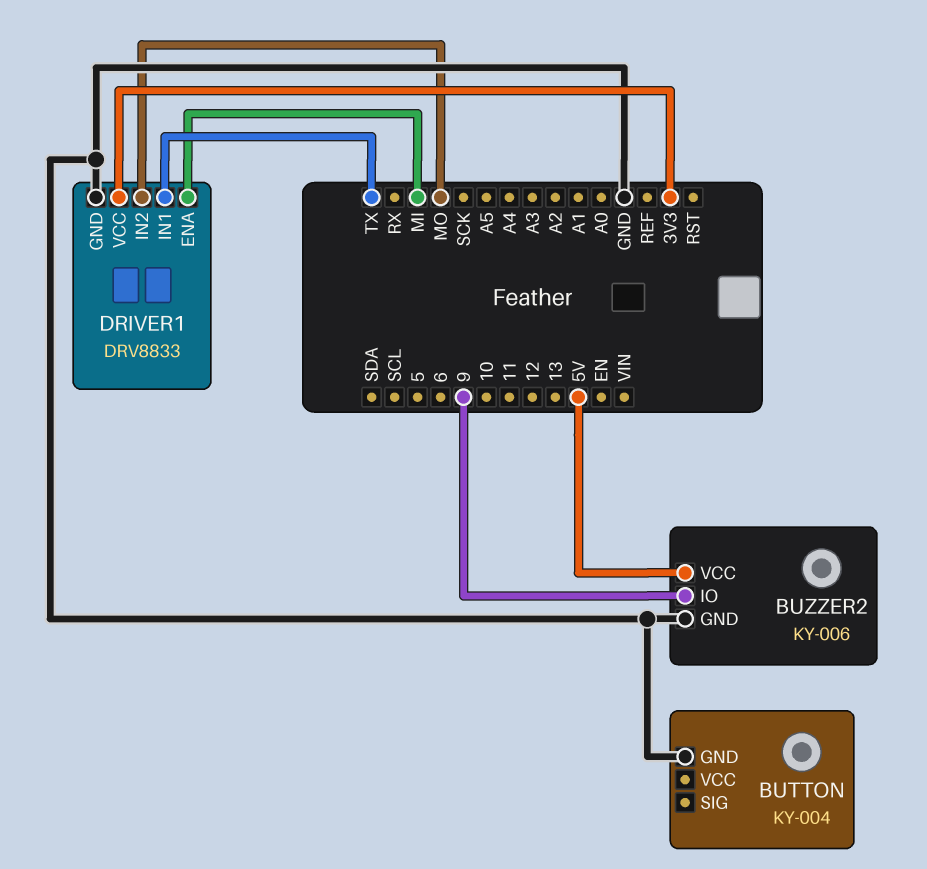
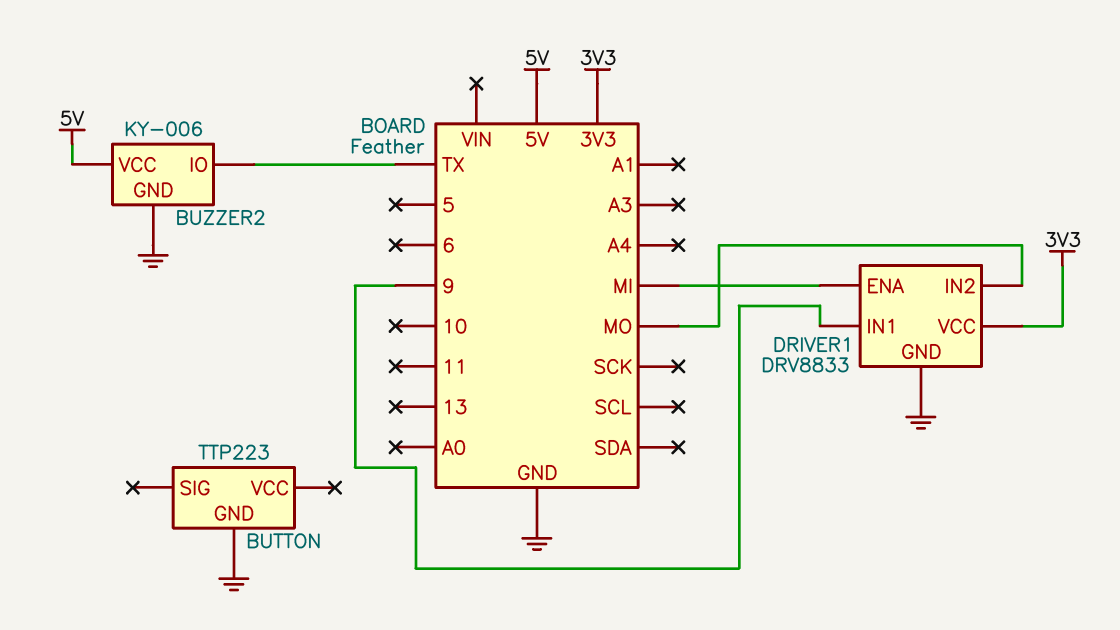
BUTTON: KY-004 -> TTP223
BUZZER2 pin IO: 9 -> TX
DRIVER1 pin IN1: TX -> 9

